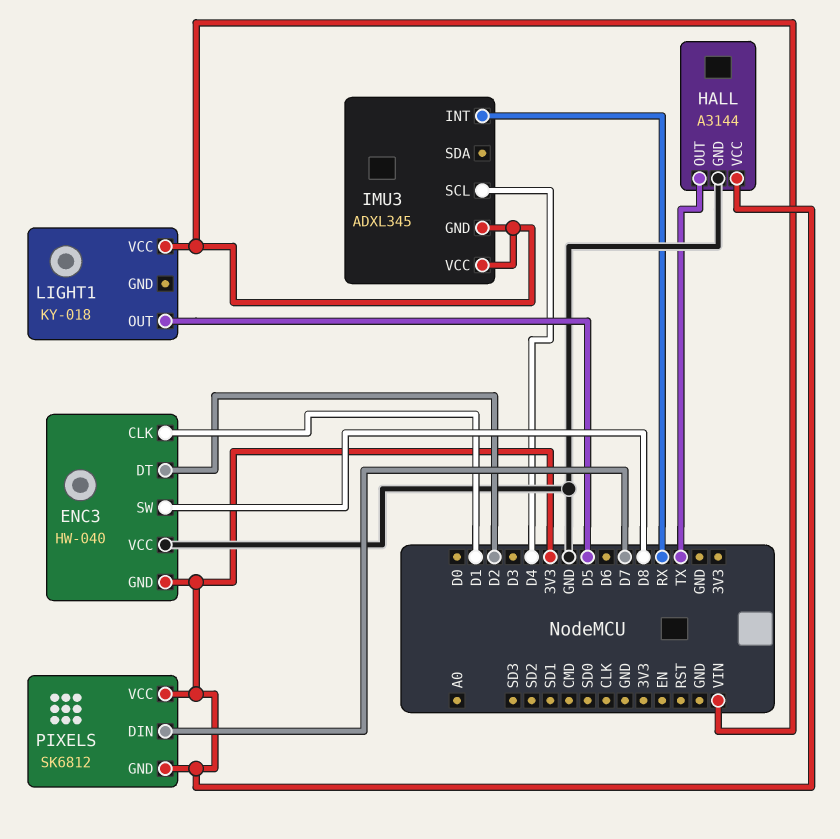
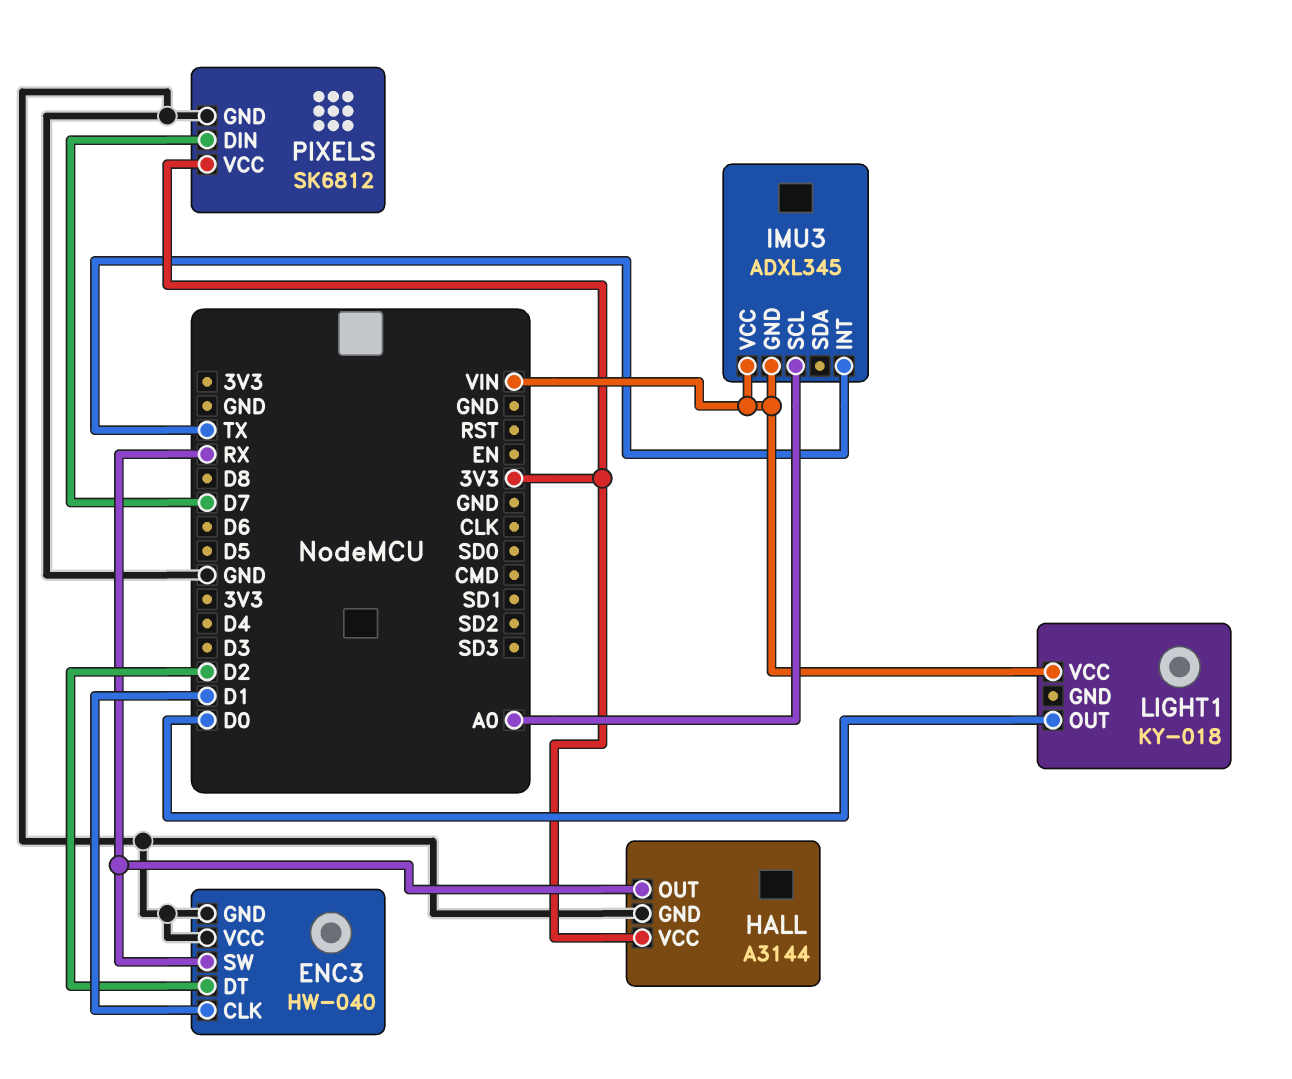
ENC3 pin GND: 3V3 -> GND
ENC3 pin SW: D8 -> RX
HALL pin OUT: TX -> RX
IMU3 pin INT: RX -> TX
IMU3 pin SCL: D4 -> A0
LIGHT1 pin OUT: D5 -> D0
PIXELS pin GND: 3V3 -> GND

